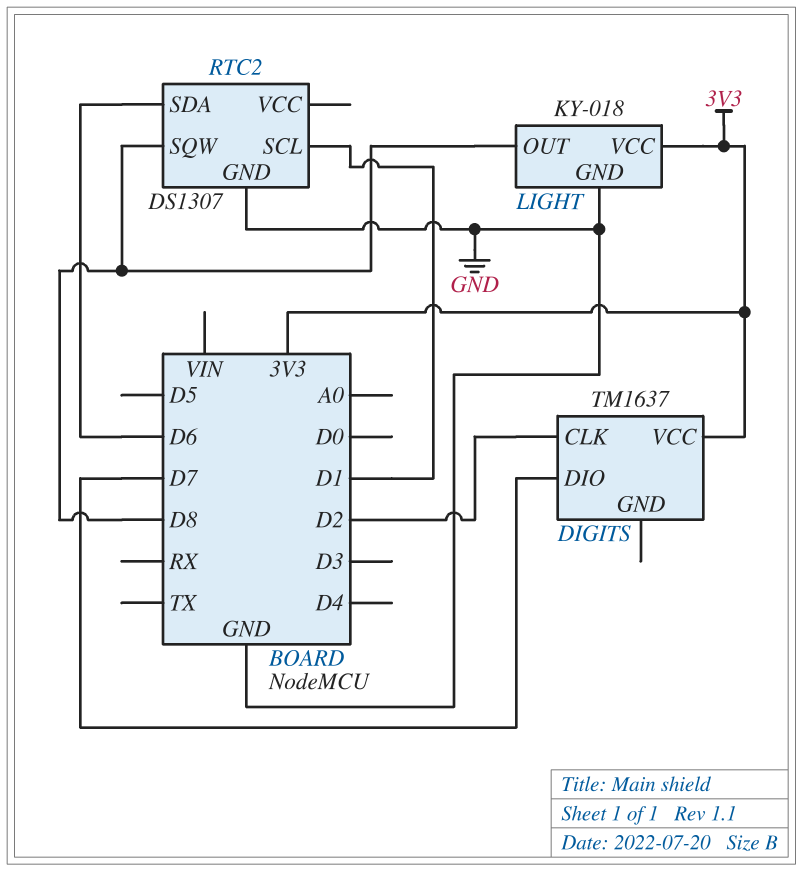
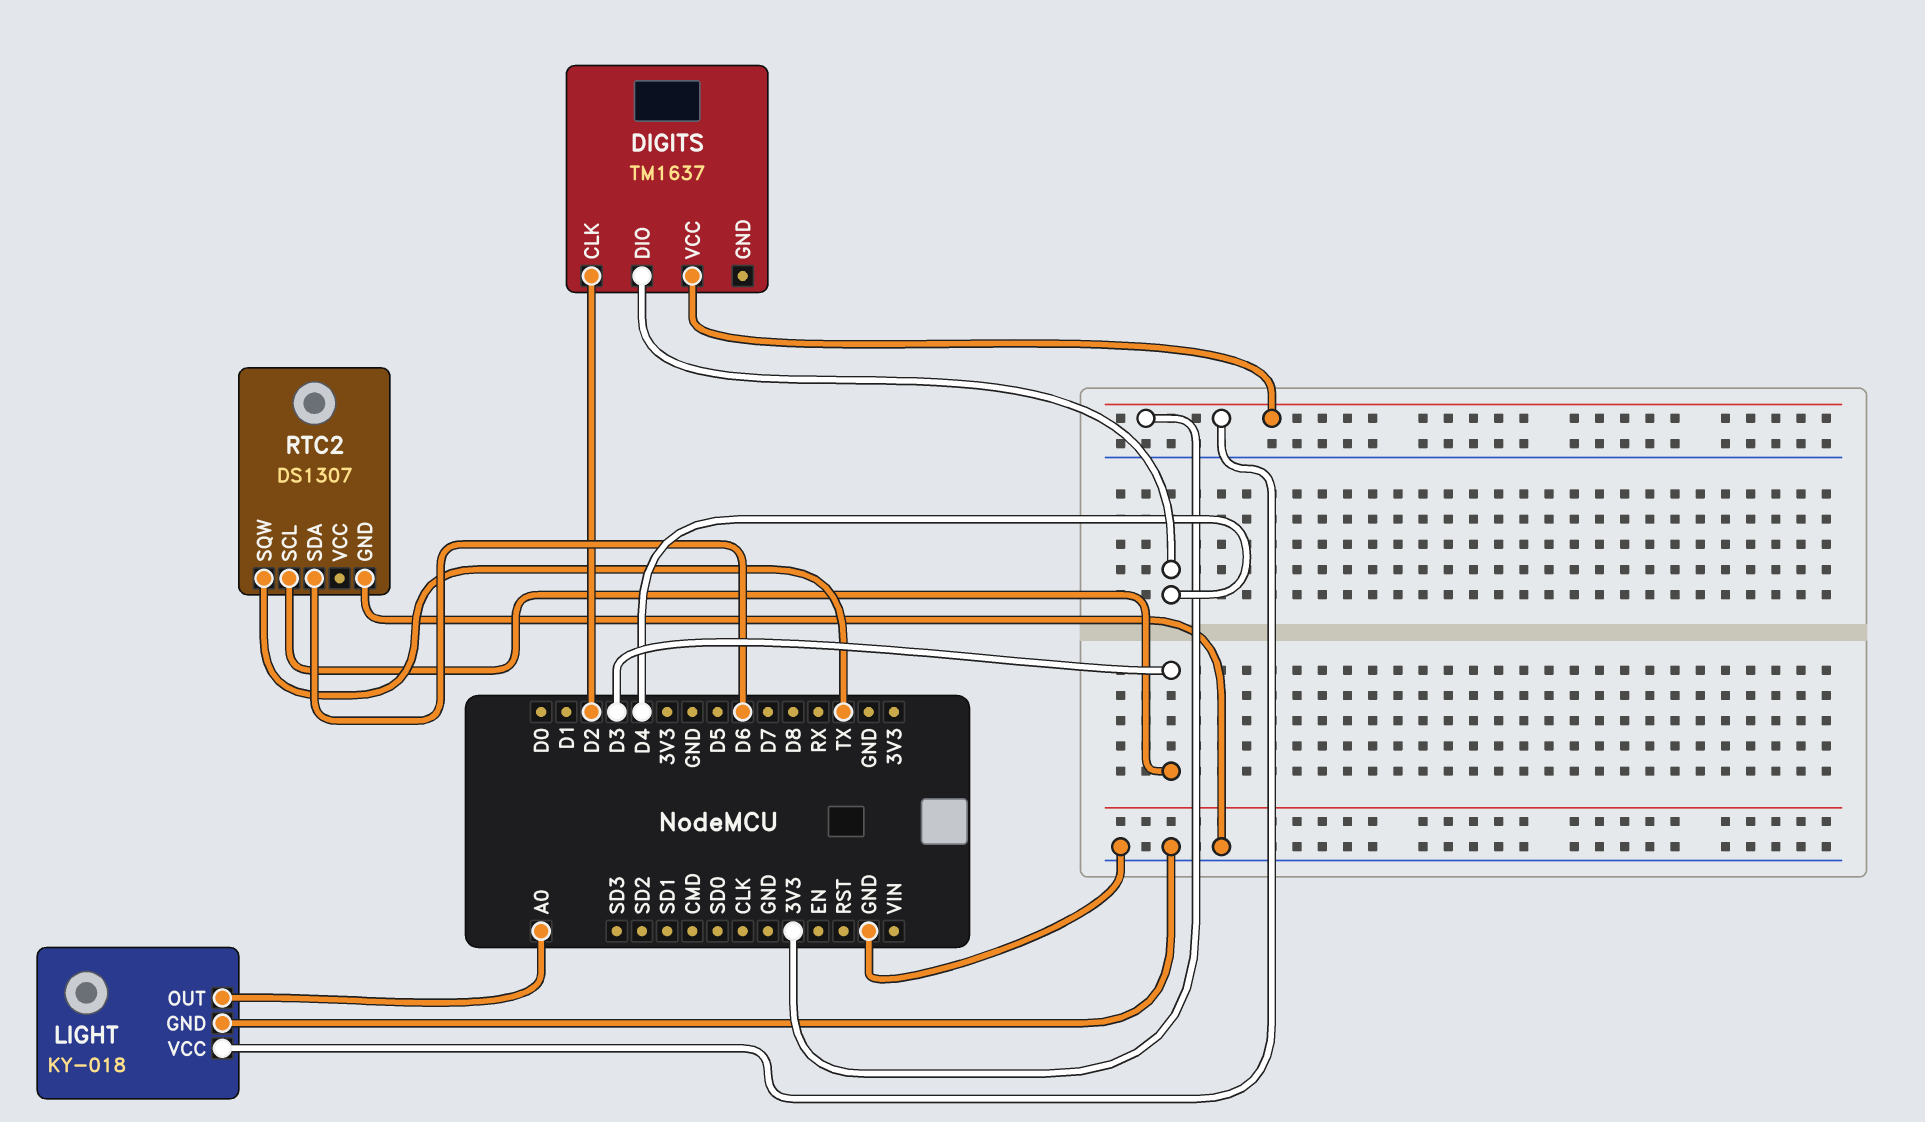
DIGITS pin DIO: D7 -> D4
LIGHT pin OUT: D8 -> A0
RTC2 pin SCL: D1 -> D3
RTC2 pin SQW: D8 -> TX

